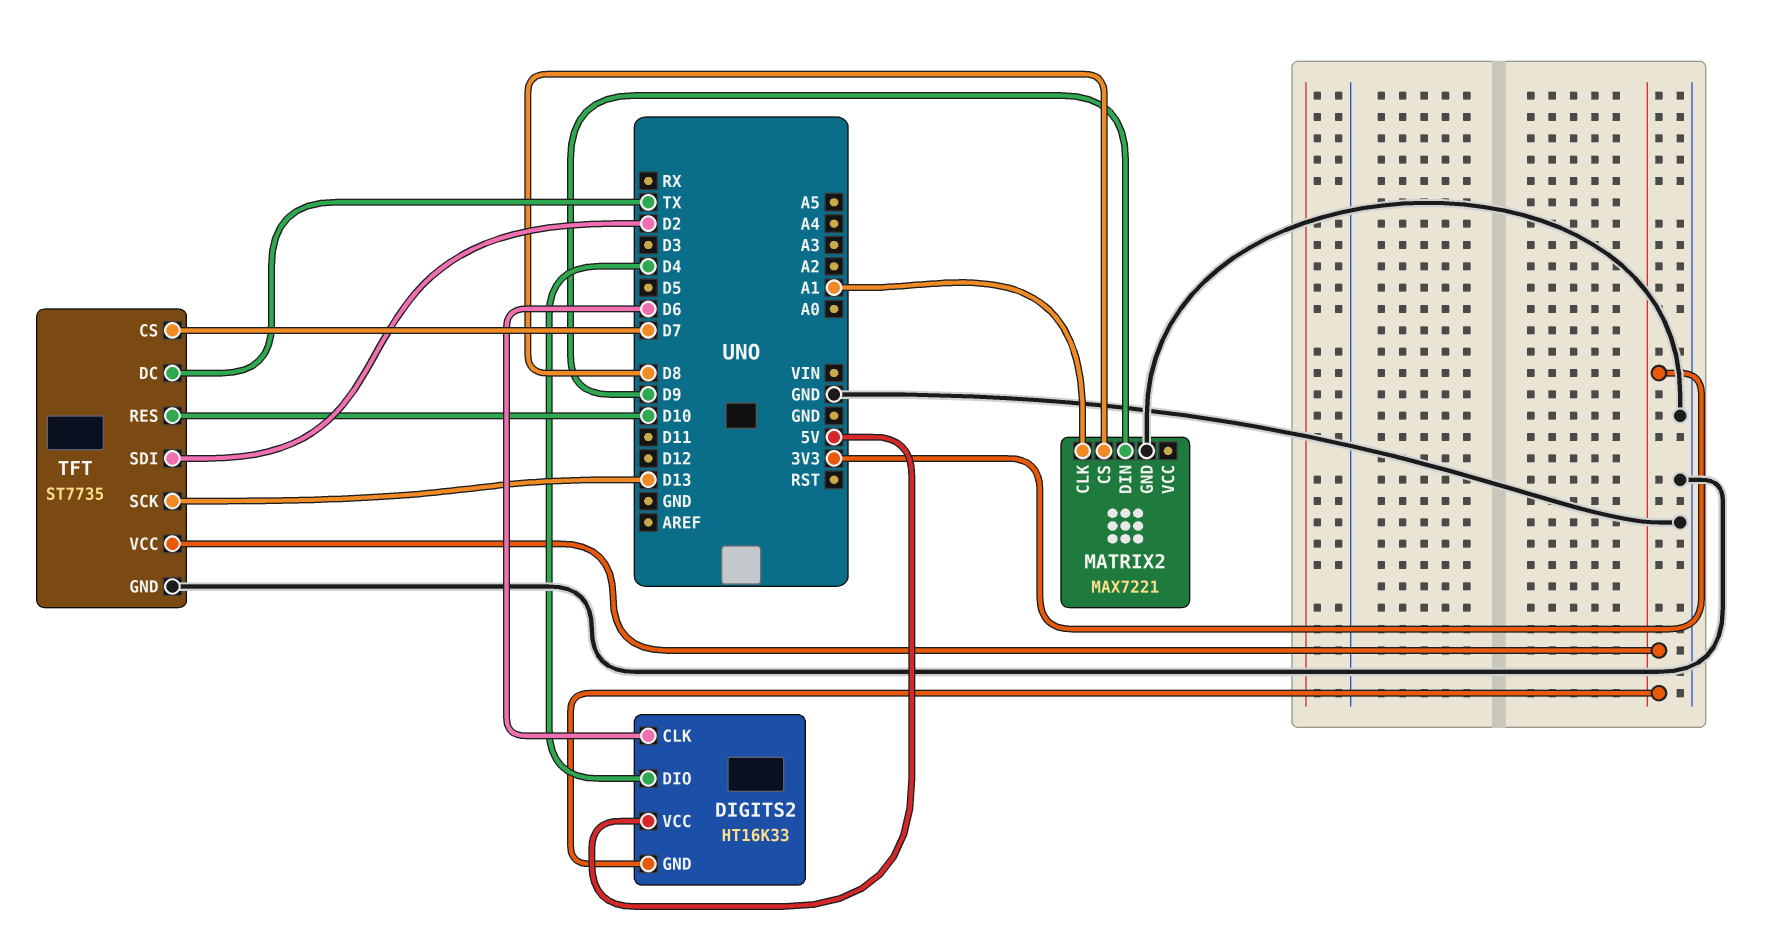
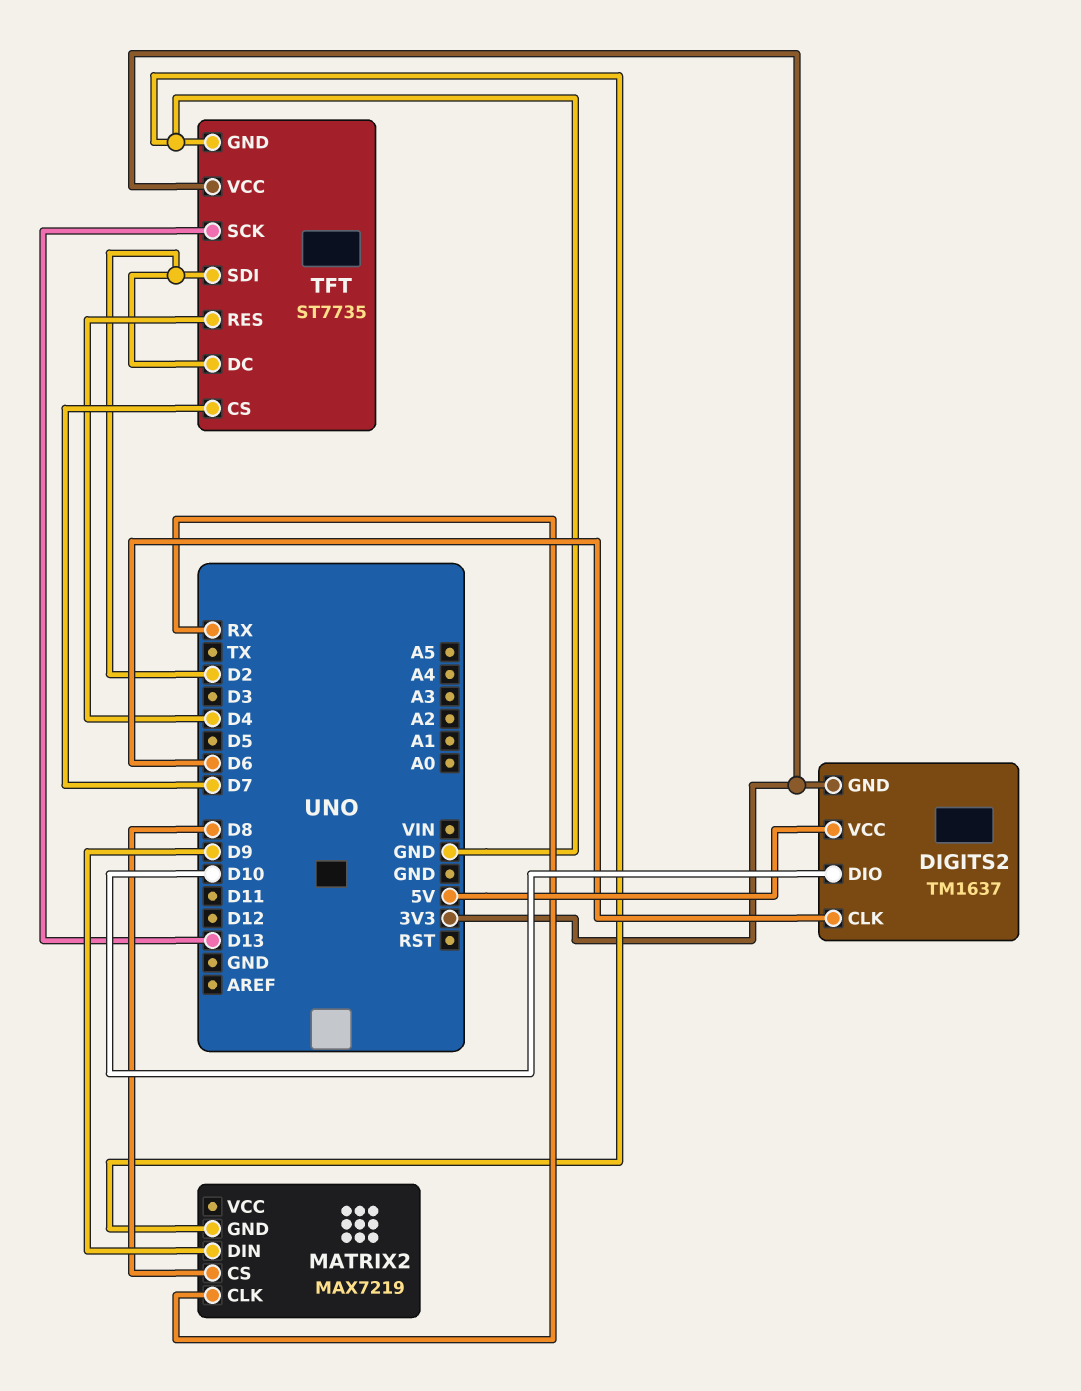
DIGITS2: HT16K33 -> TM1637
DIGITS2 pin DIO: D4 -> D10
MATRIX2: MAX7221 -> MAX7219
MATRIX2 pin CLK: A1 -> RX
TFT pin DC: TX -> D2
TFT pin RES: D10 -> D4

